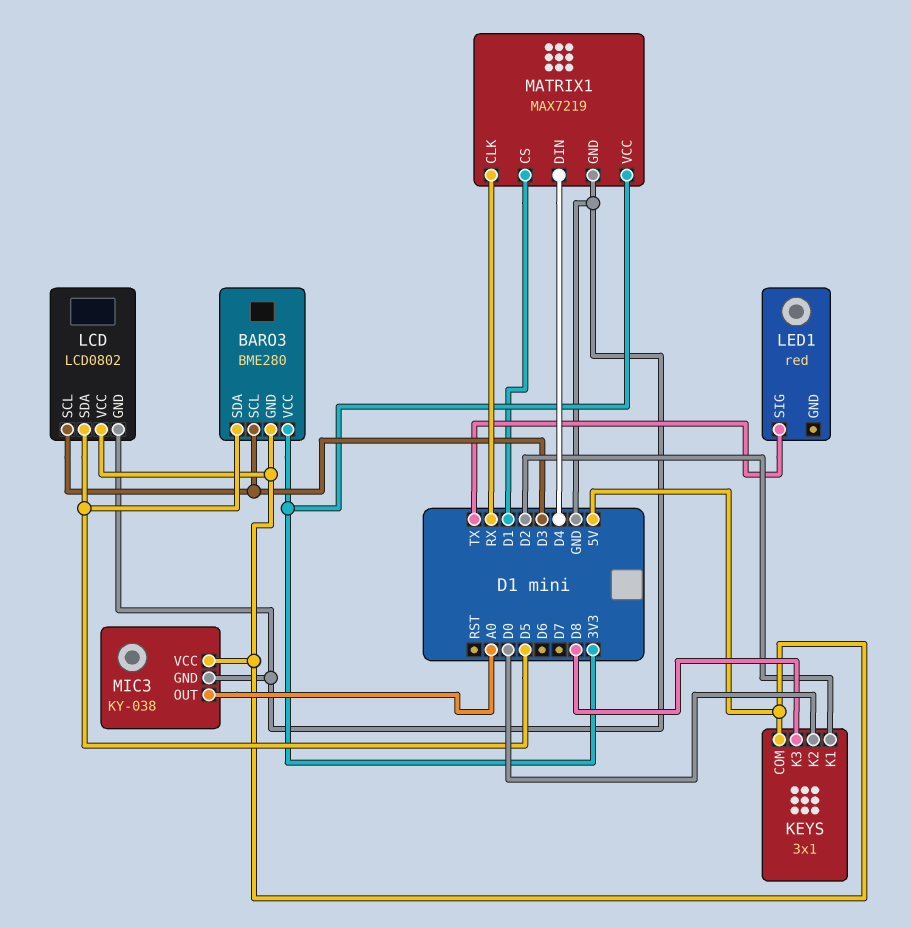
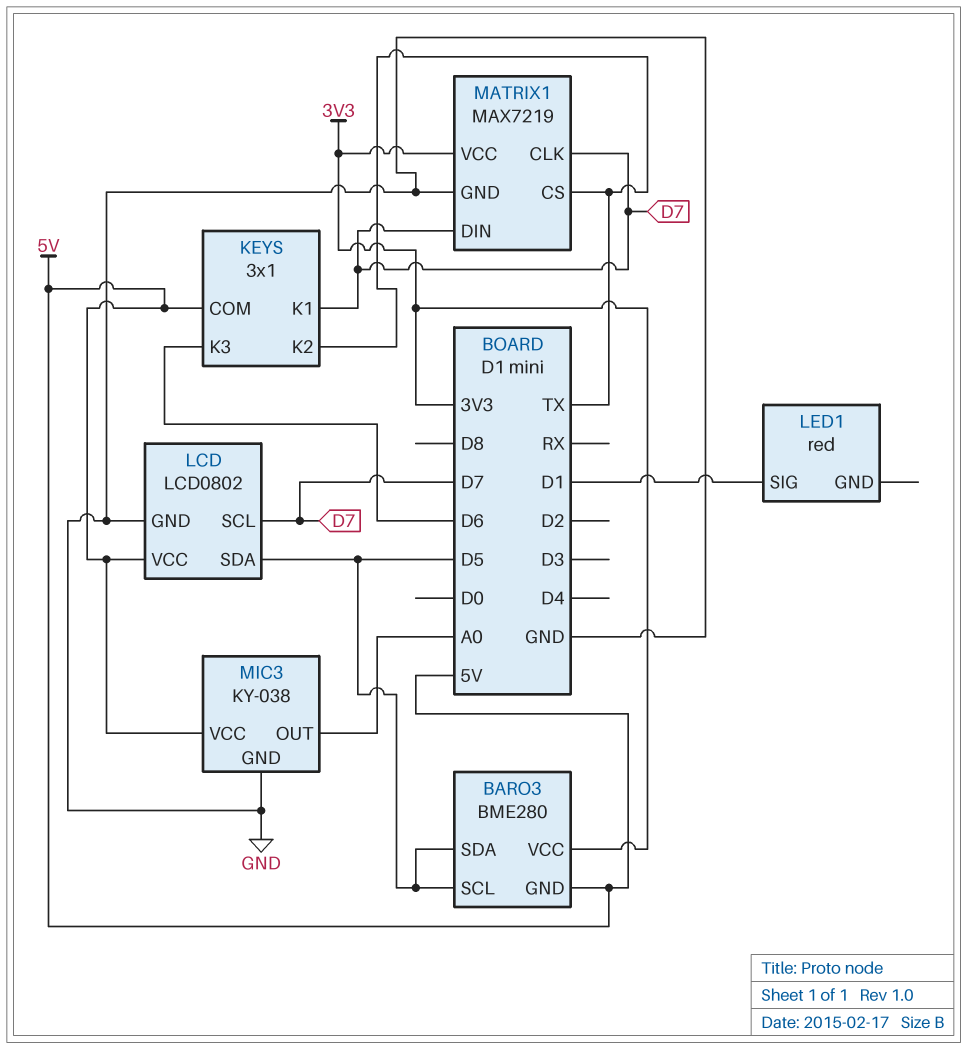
BARO3 pin SCL: D3 -> D5
KEYS pin K1: D2 -> D7
KEYS pin K2: D0 -> TX
KEYS pin K3: D8 -> D6
LCD pin SCL: D3 -> D7
LED1 pin SIG: TX -> D1
MATRIX1 pin CLK: RX -> D7
MATRIX1 pin CS: D1 -> TX
MATRIX1 pin DIN: D4 -> D7

